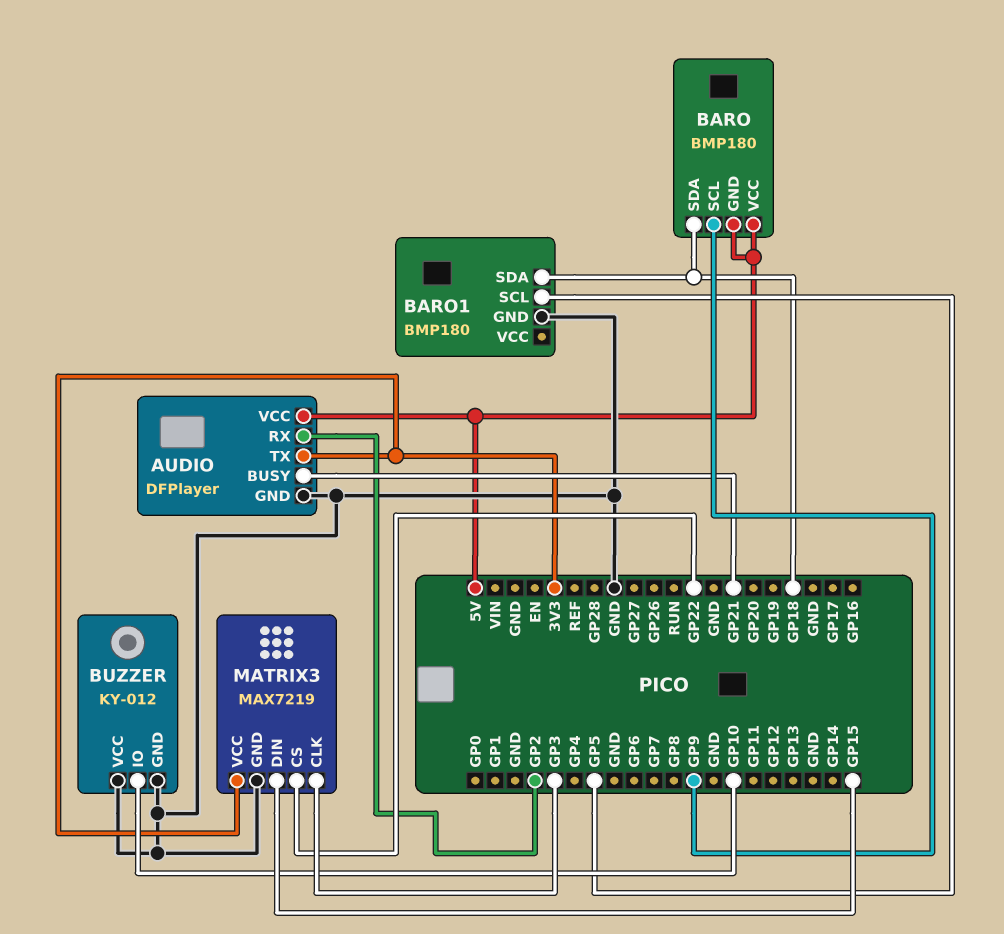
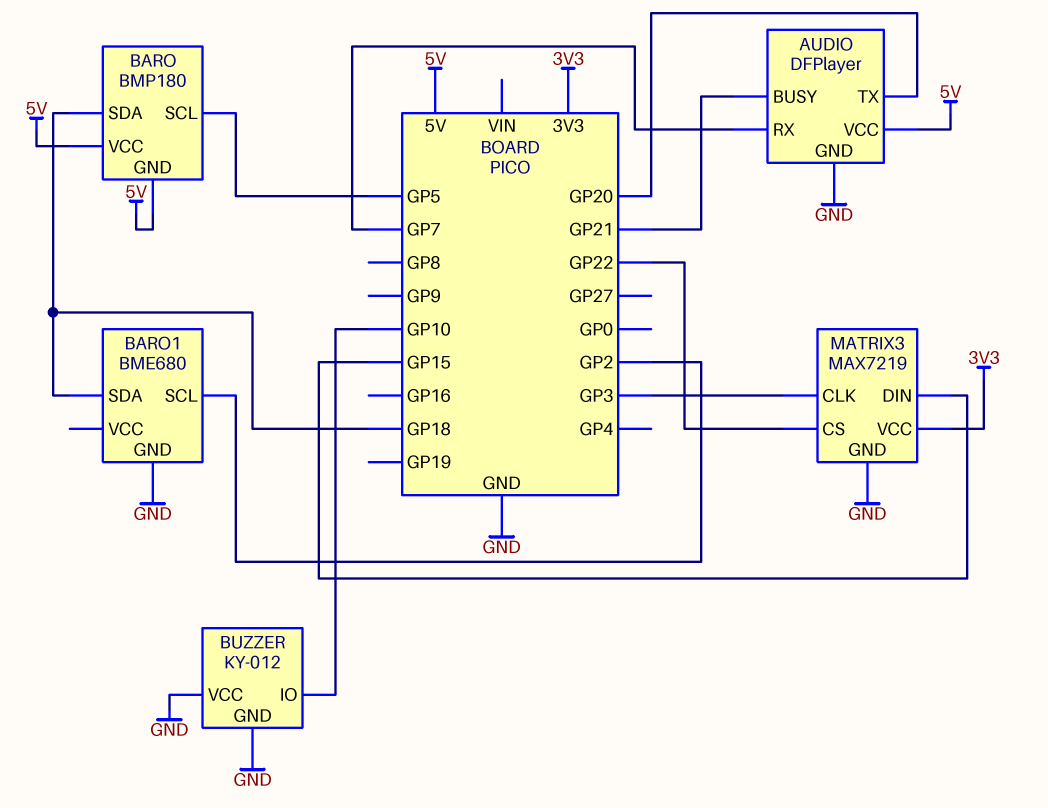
AUDIO pin RX: GP2 -> GP7
AUDIO pin TX: 3V3 -> GP20
BARO pin SCL: GP9 -> GP5
BARO1: BMP180 -> BME680
BARO1 pin SCL: GP5 -> GP2

